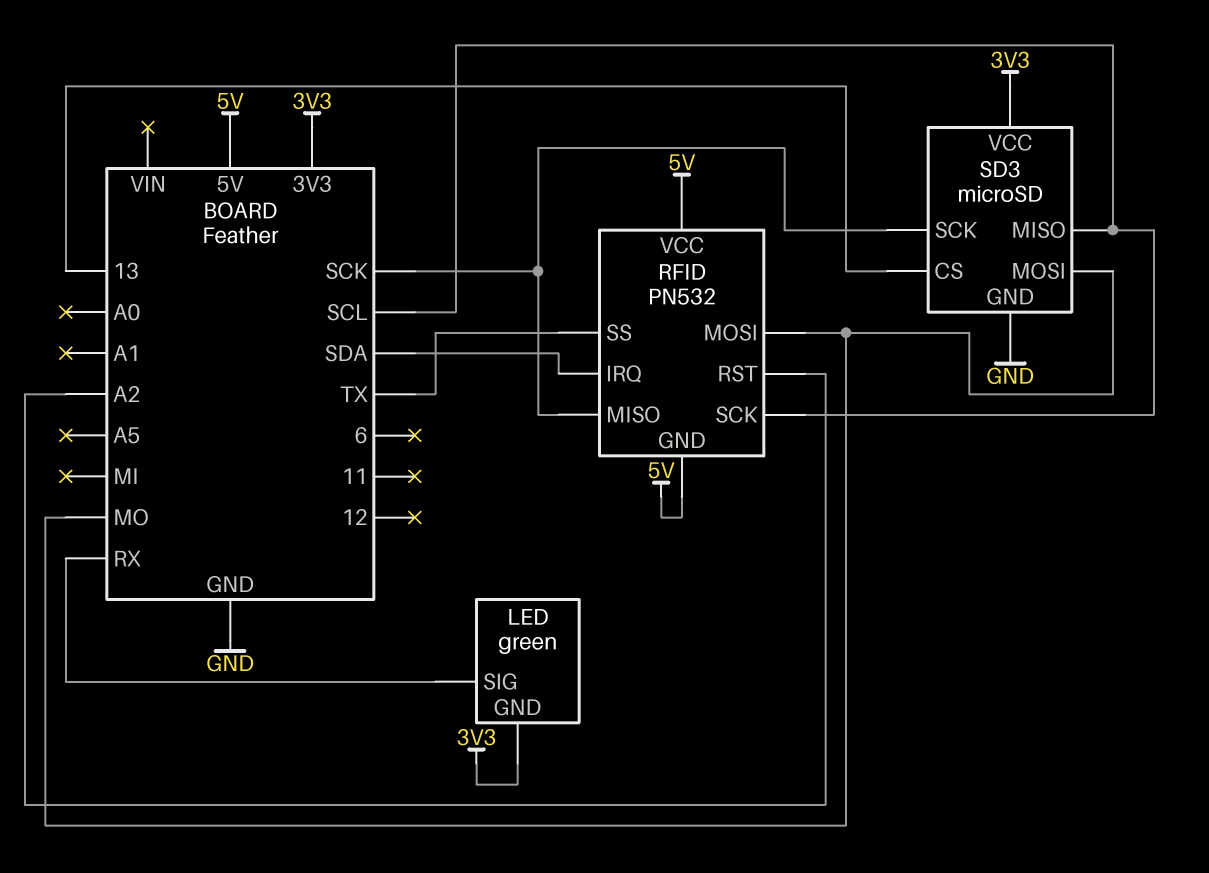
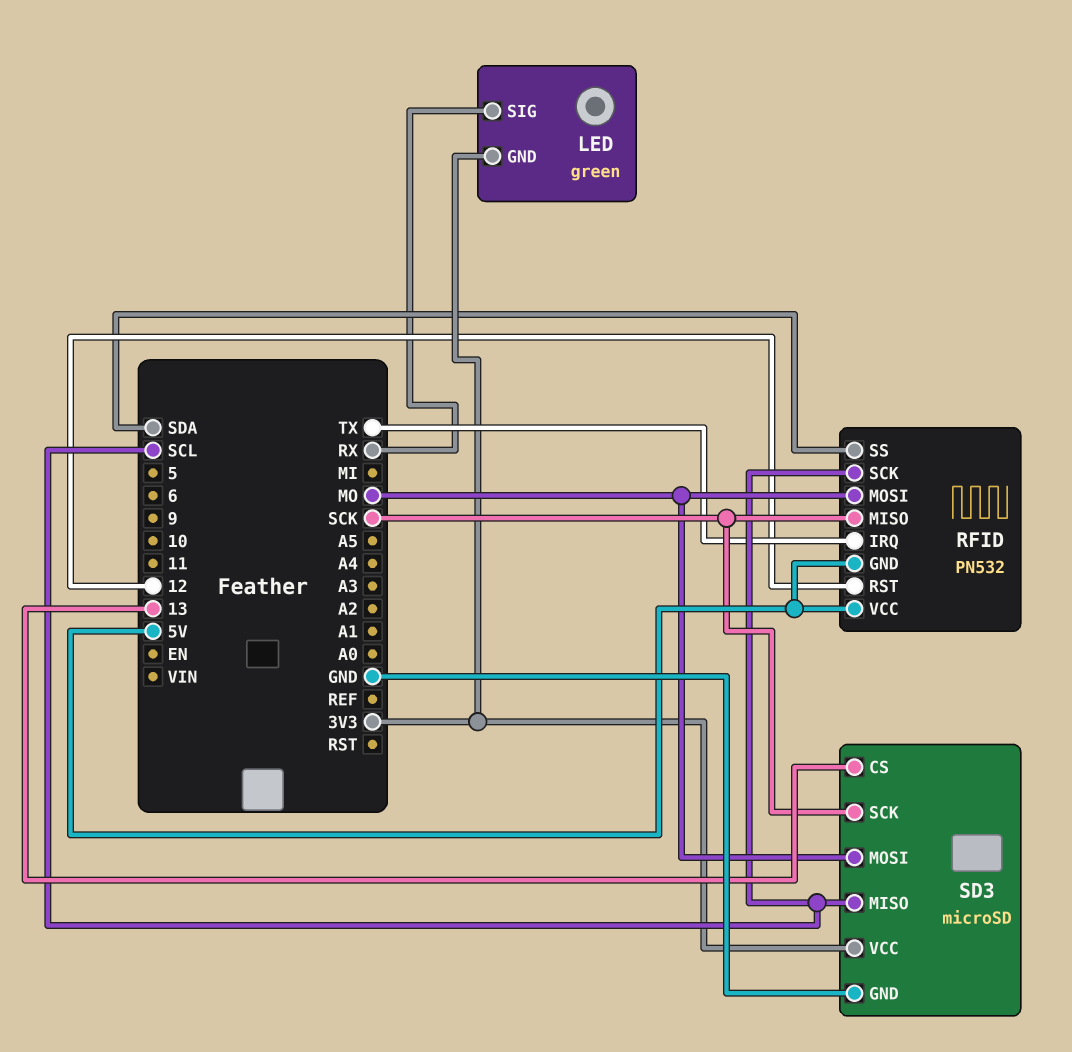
RFID pin IRQ: SDA -> TX
RFID pin RST: A2 -> 12
RFID pin SS: TX -> SDA

